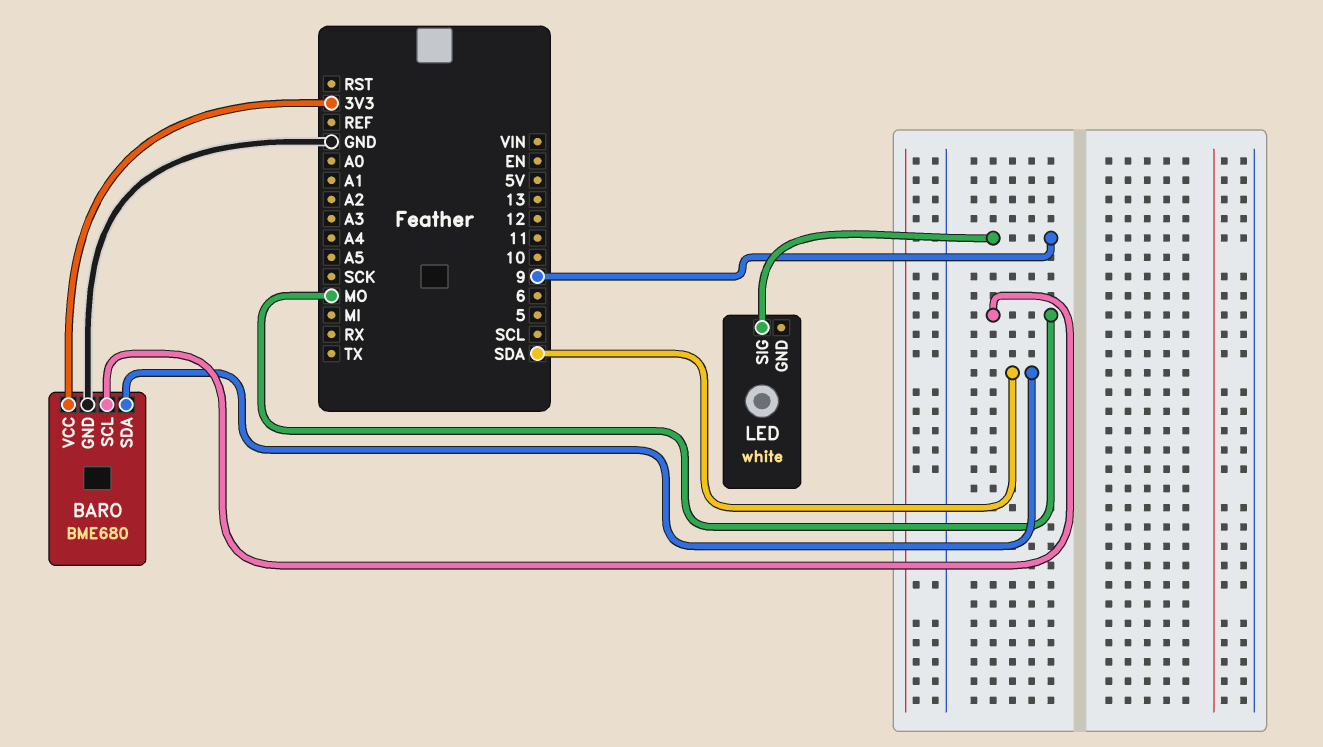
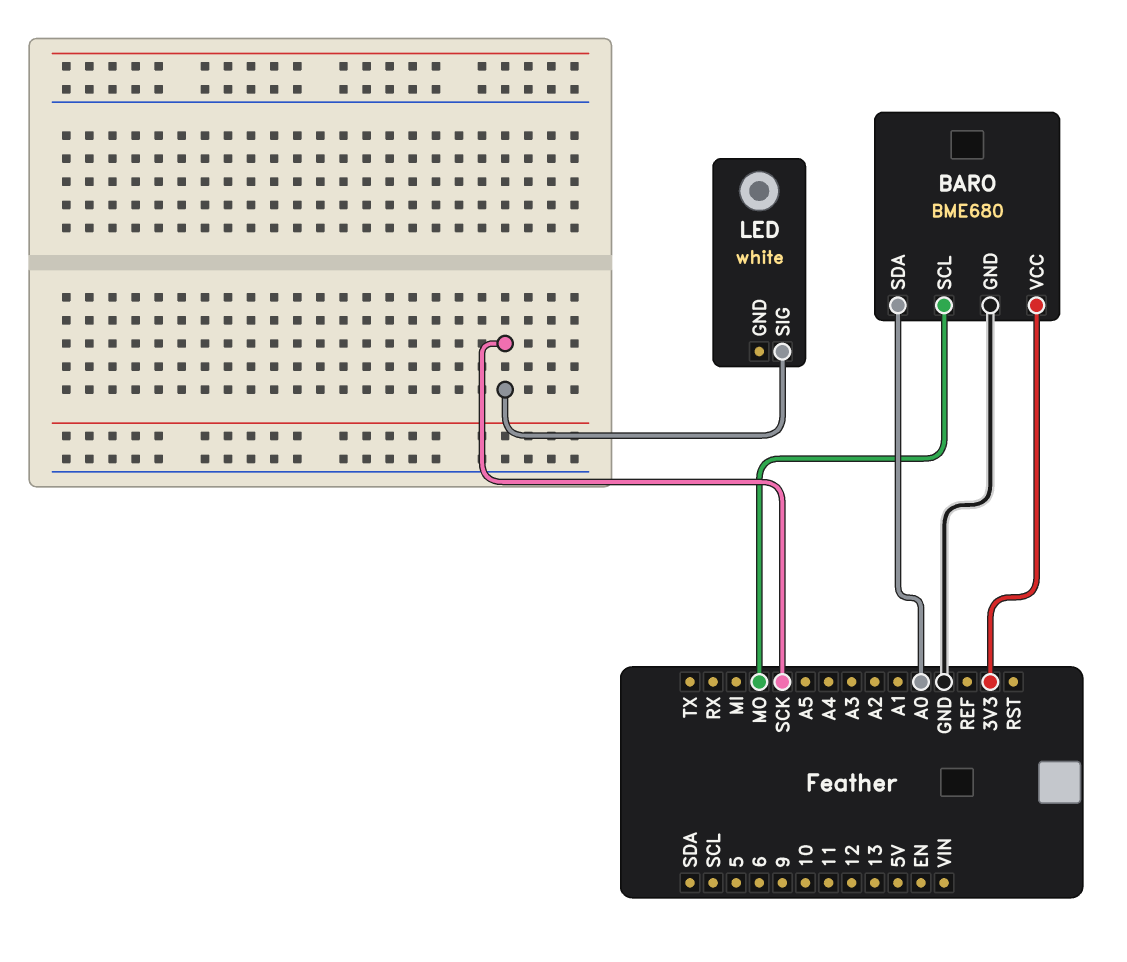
BARO pin SDA: SDA -> A0
LED pin SIG: 9 -> SCK

